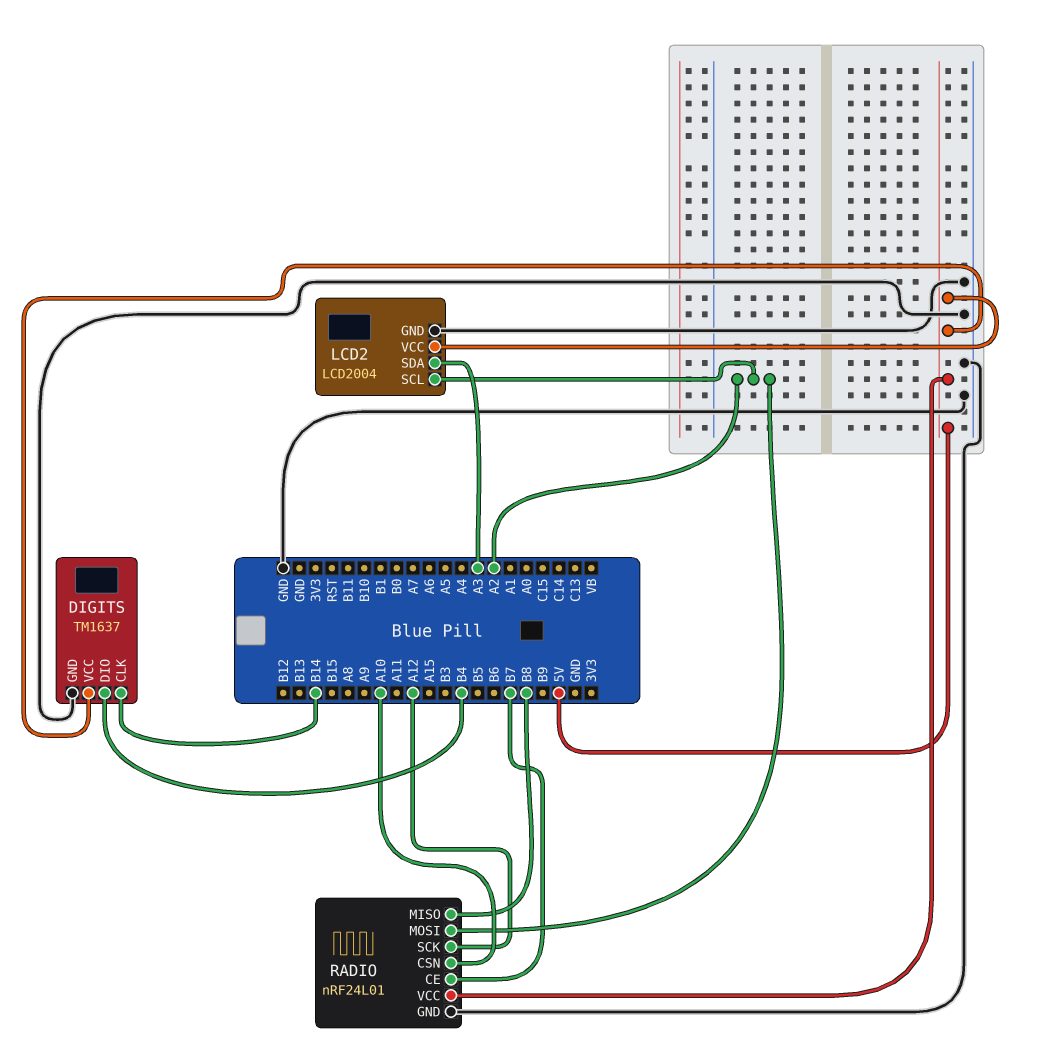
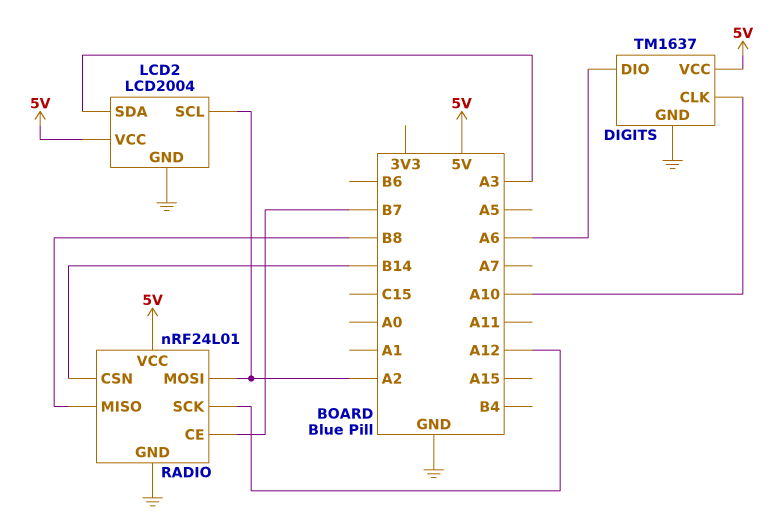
DIGITS pin CLK: B14 -> A10
DIGITS pin DIO: B4 -> A6
RADIO pin CSN: A10 -> B14

